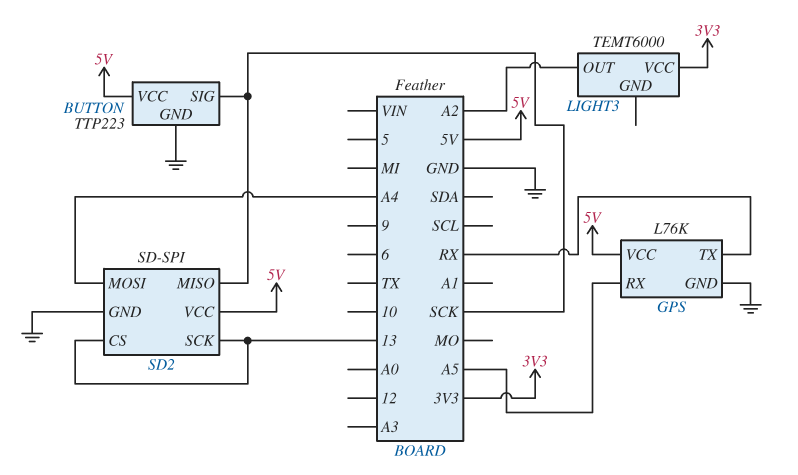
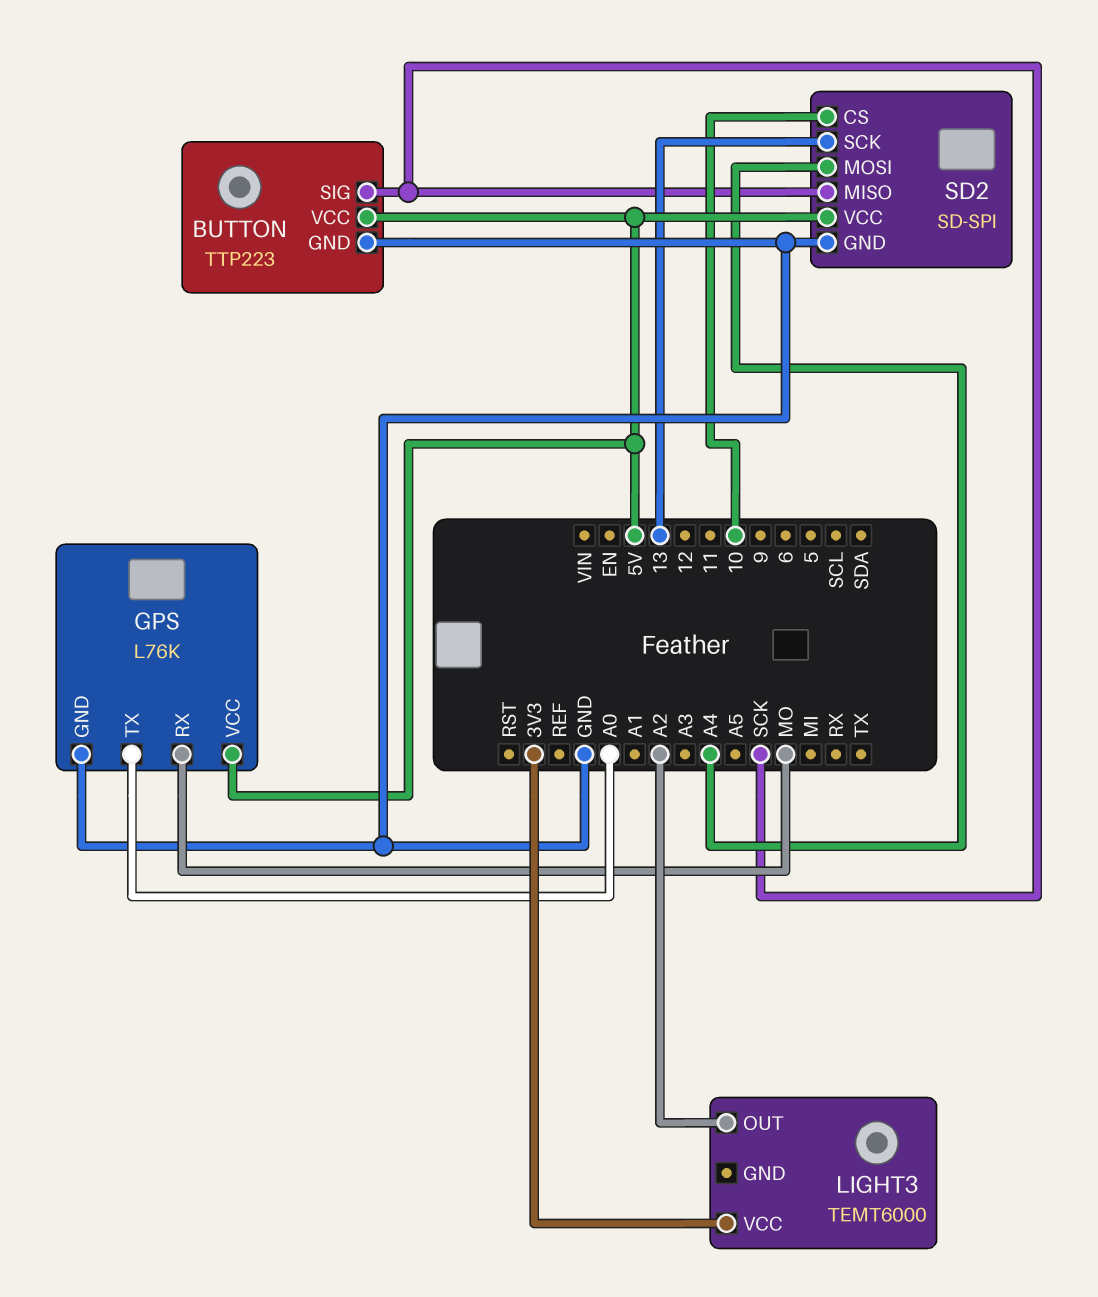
GPS pin RX: A5 -> MO
GPS pin TX: RX -> A0
SD2 pin CS: 13 -> 10

